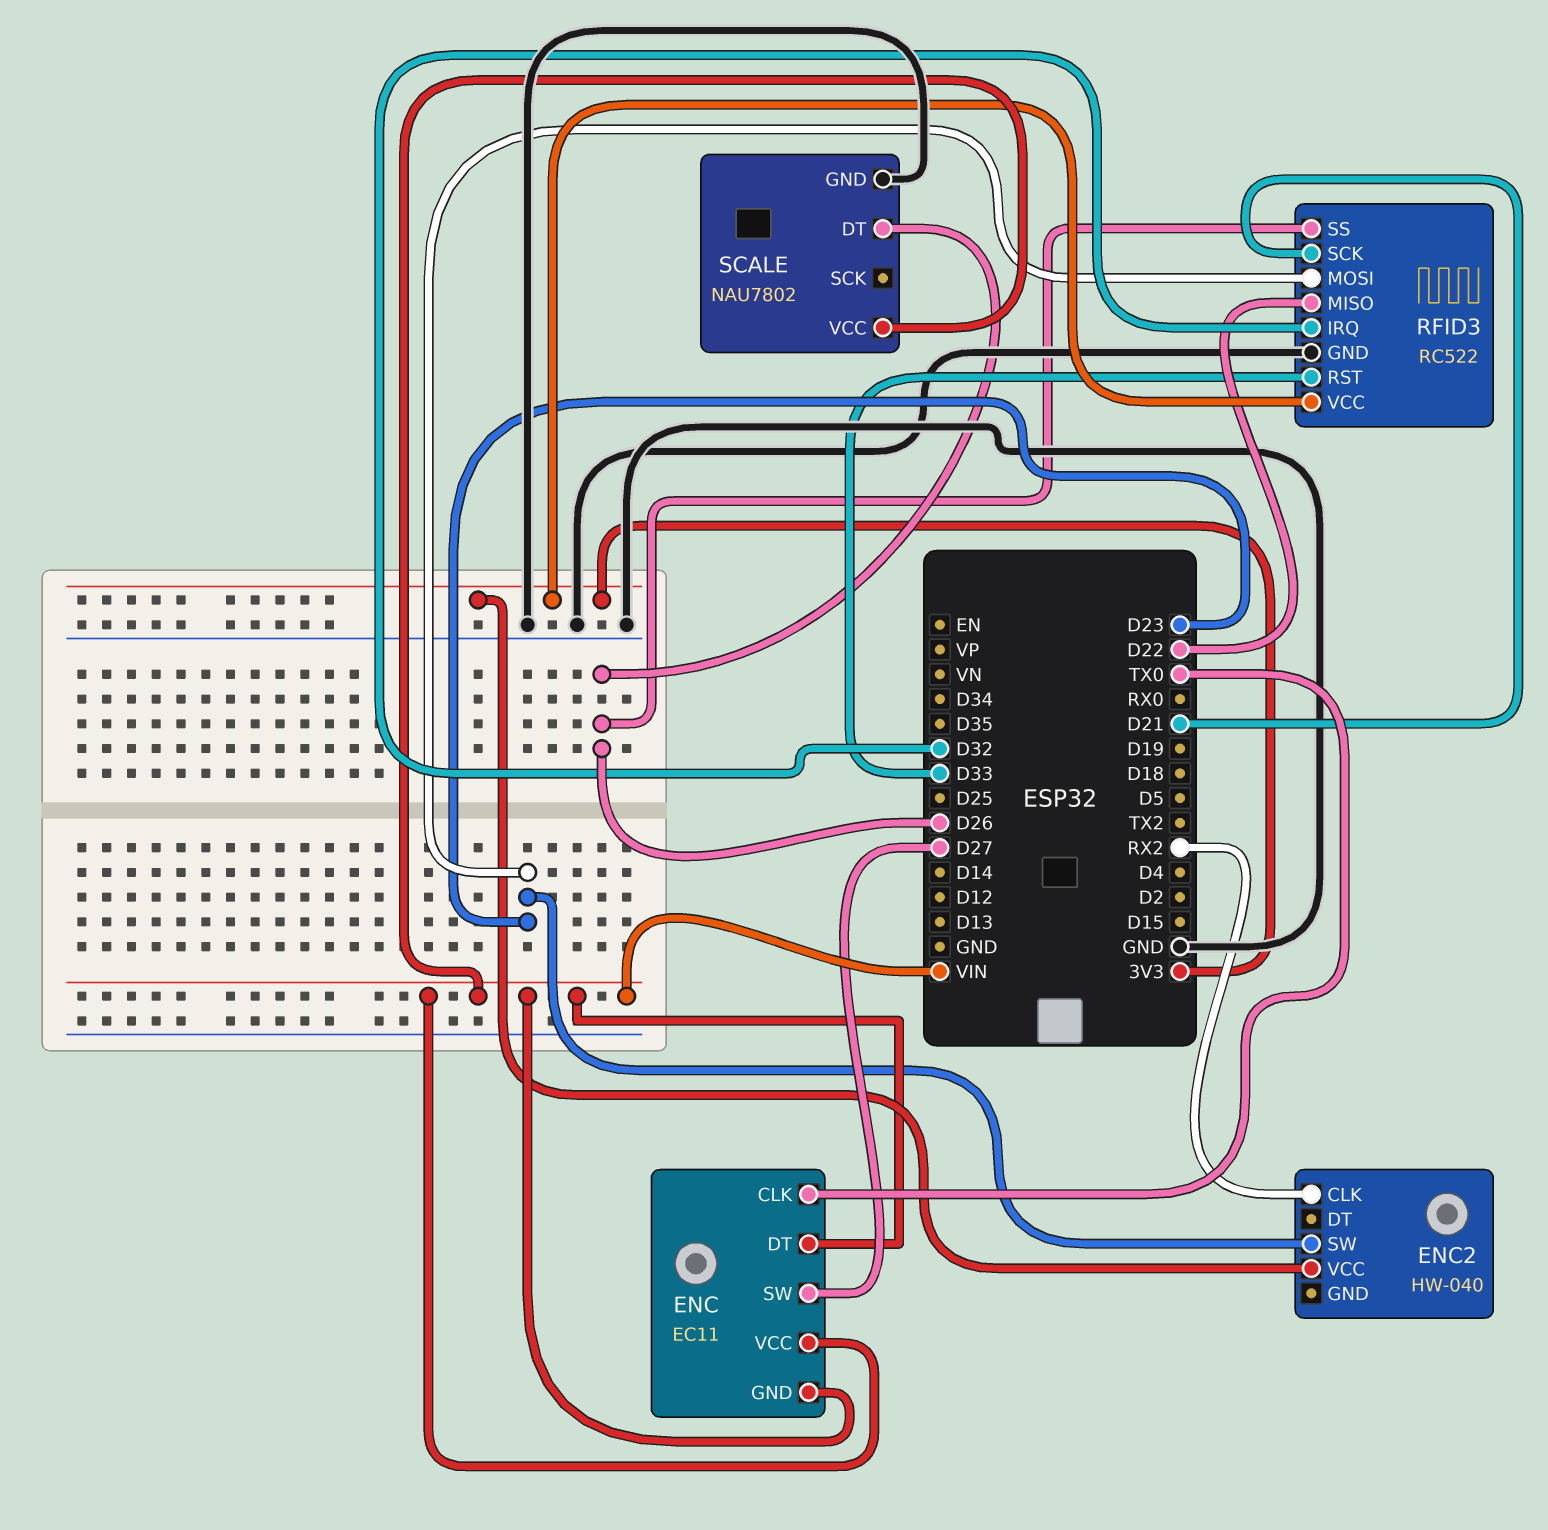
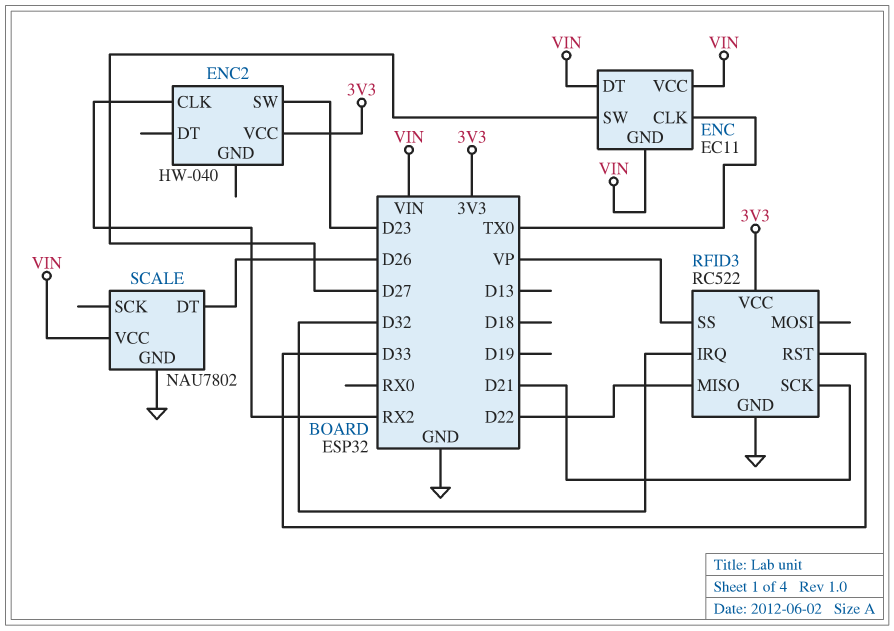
RFID3 pin MOSI: D23 -> none
RFID3 pin SS: D26 -> VP

